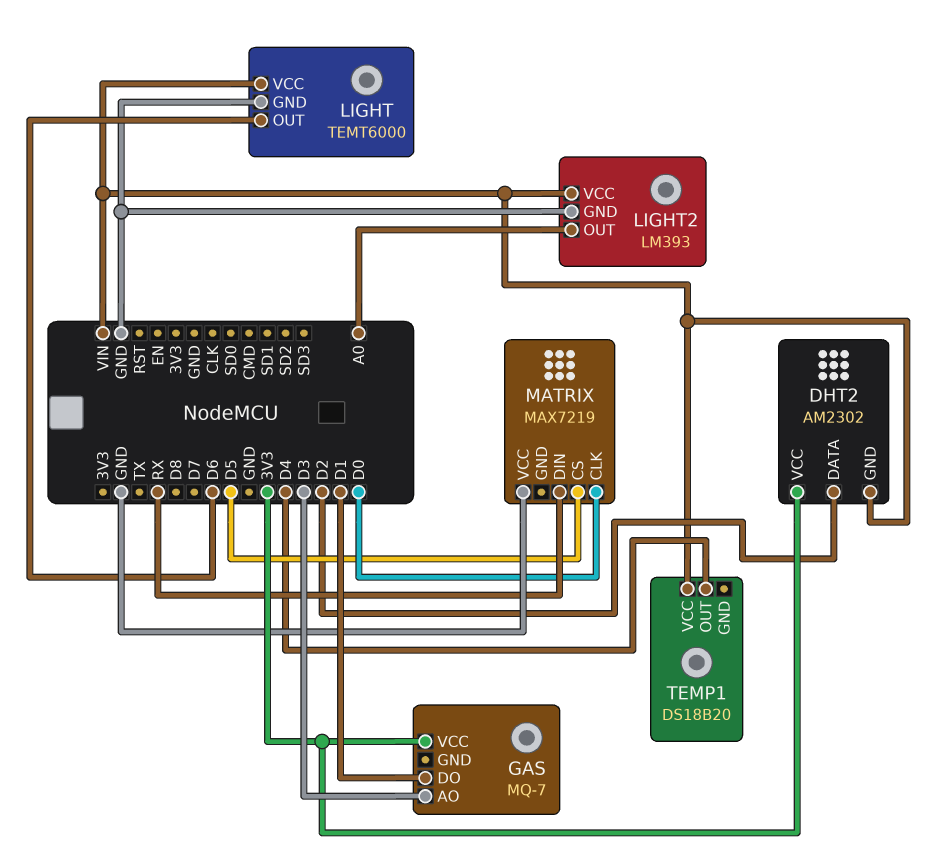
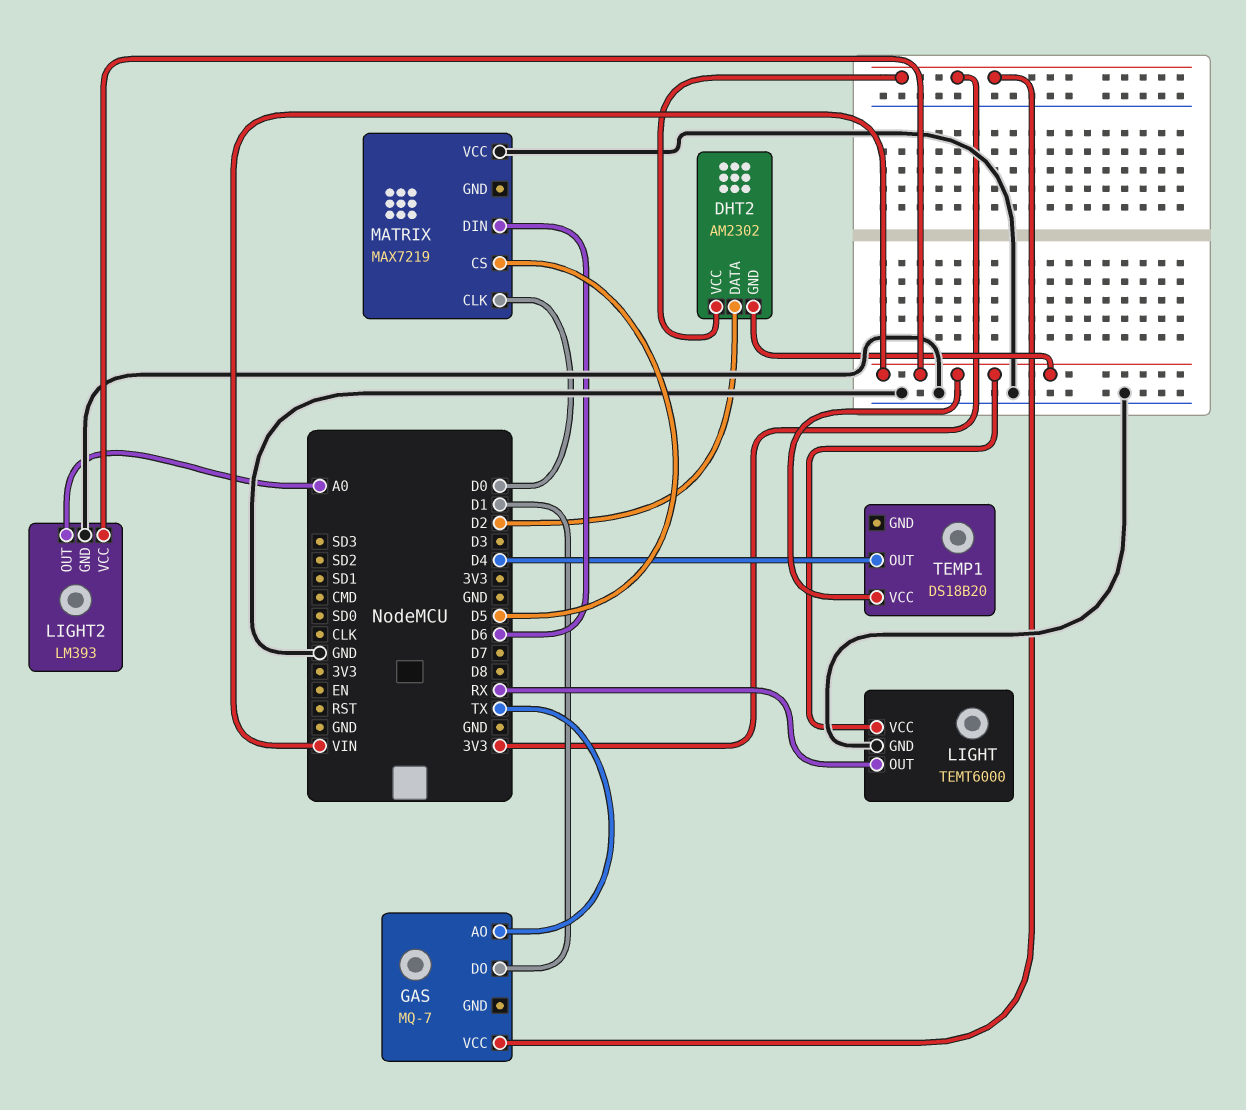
GAS pin AO: D3 -> TX
LIGHT pin OUT: D6 -> RX
MATRIX pin DIN: RX -> D6

